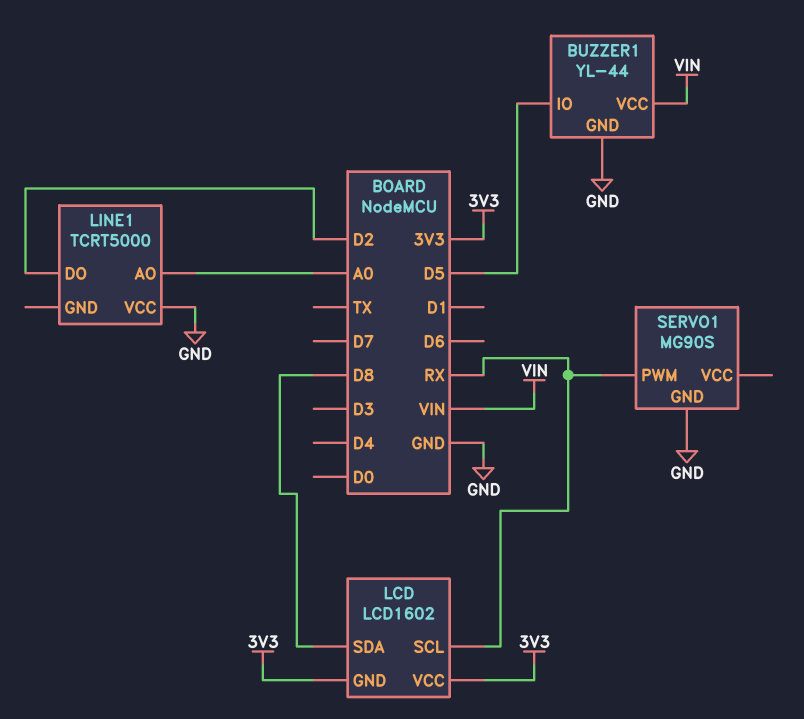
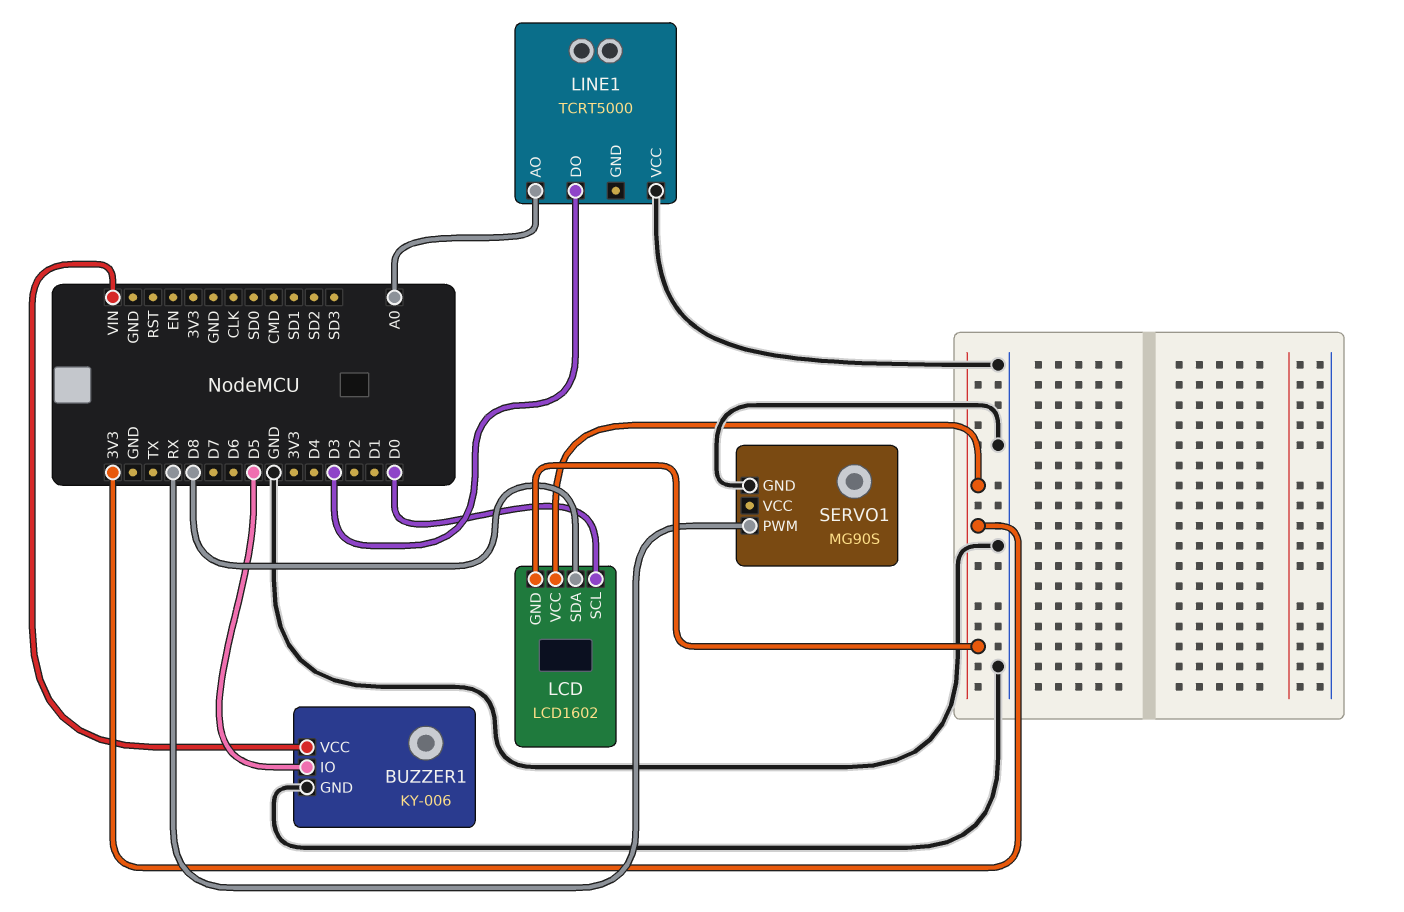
BUZZER1: YL-44 -> KY-006
LCD pin SCL: RX -> D0
LINE1 pin DO: D2 -> D3

